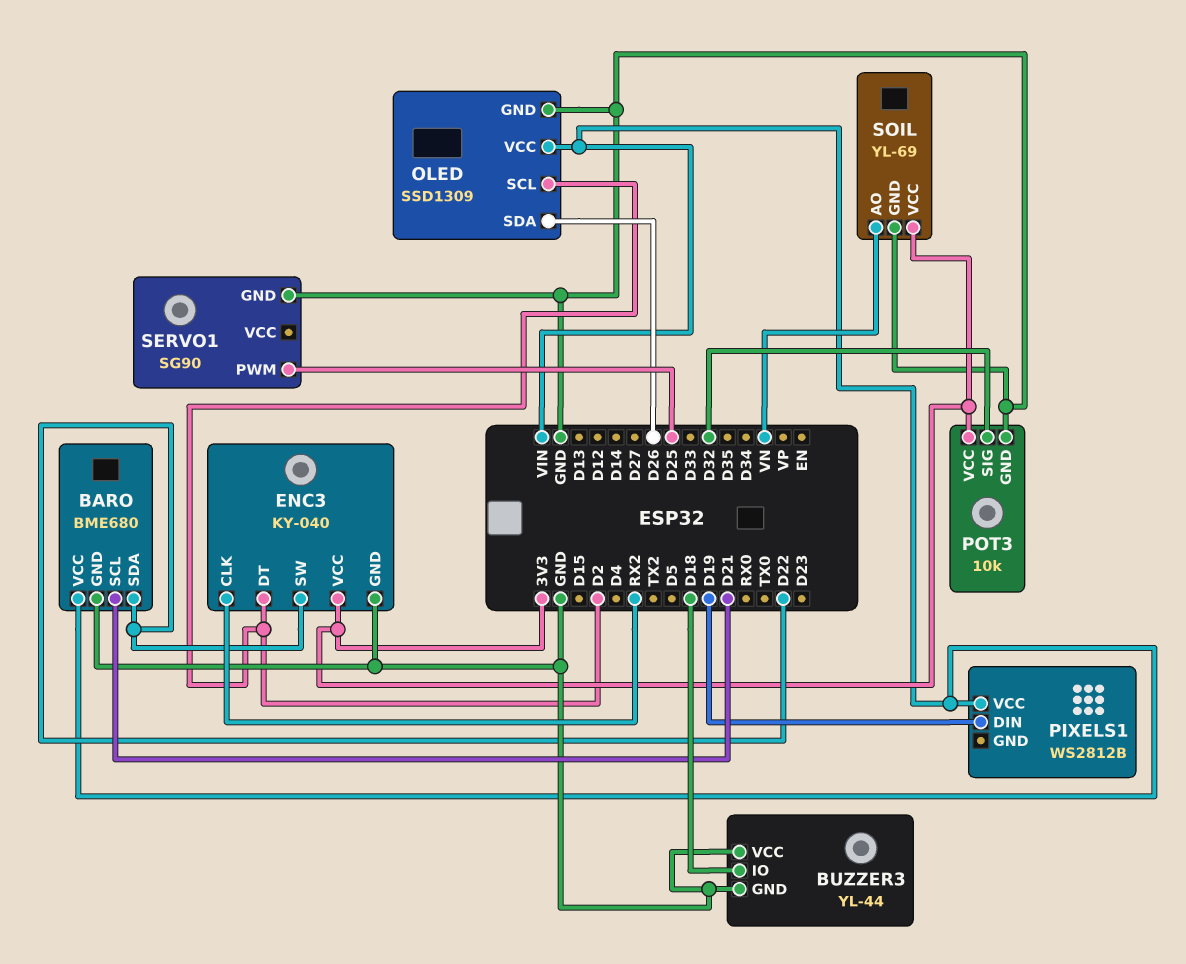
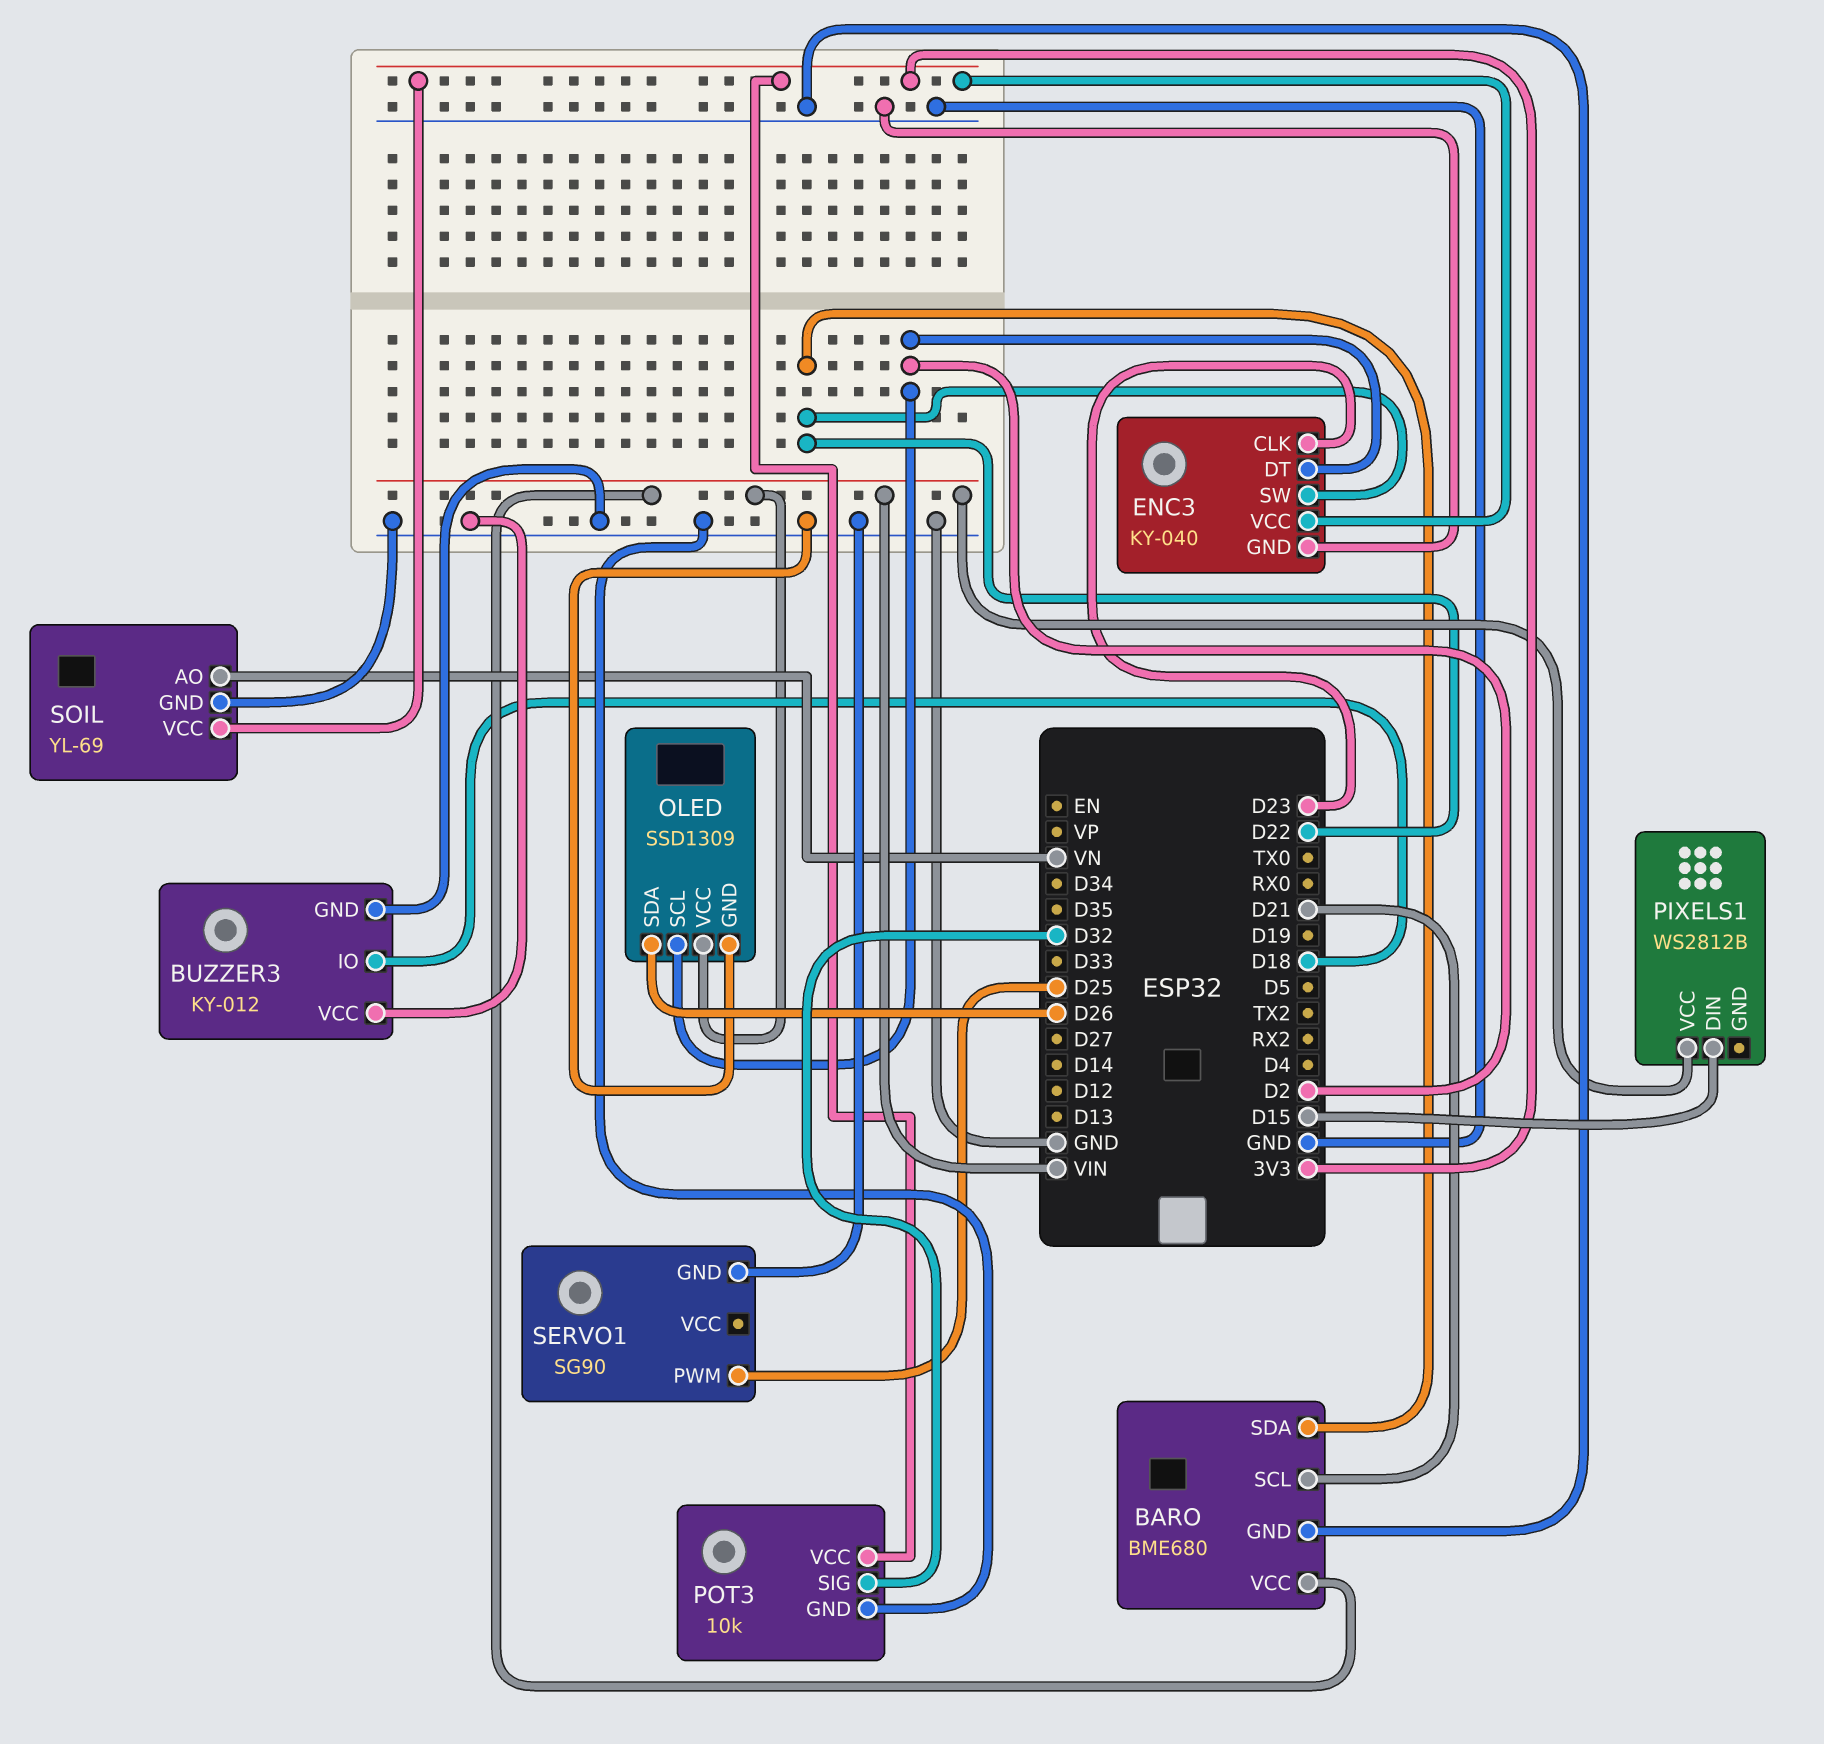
BUZZER3: YL-44 -> KY-012
ENC3 pin CLK: RX2 -> D23
PIXELS1 pin DIN: D19 -> D15

